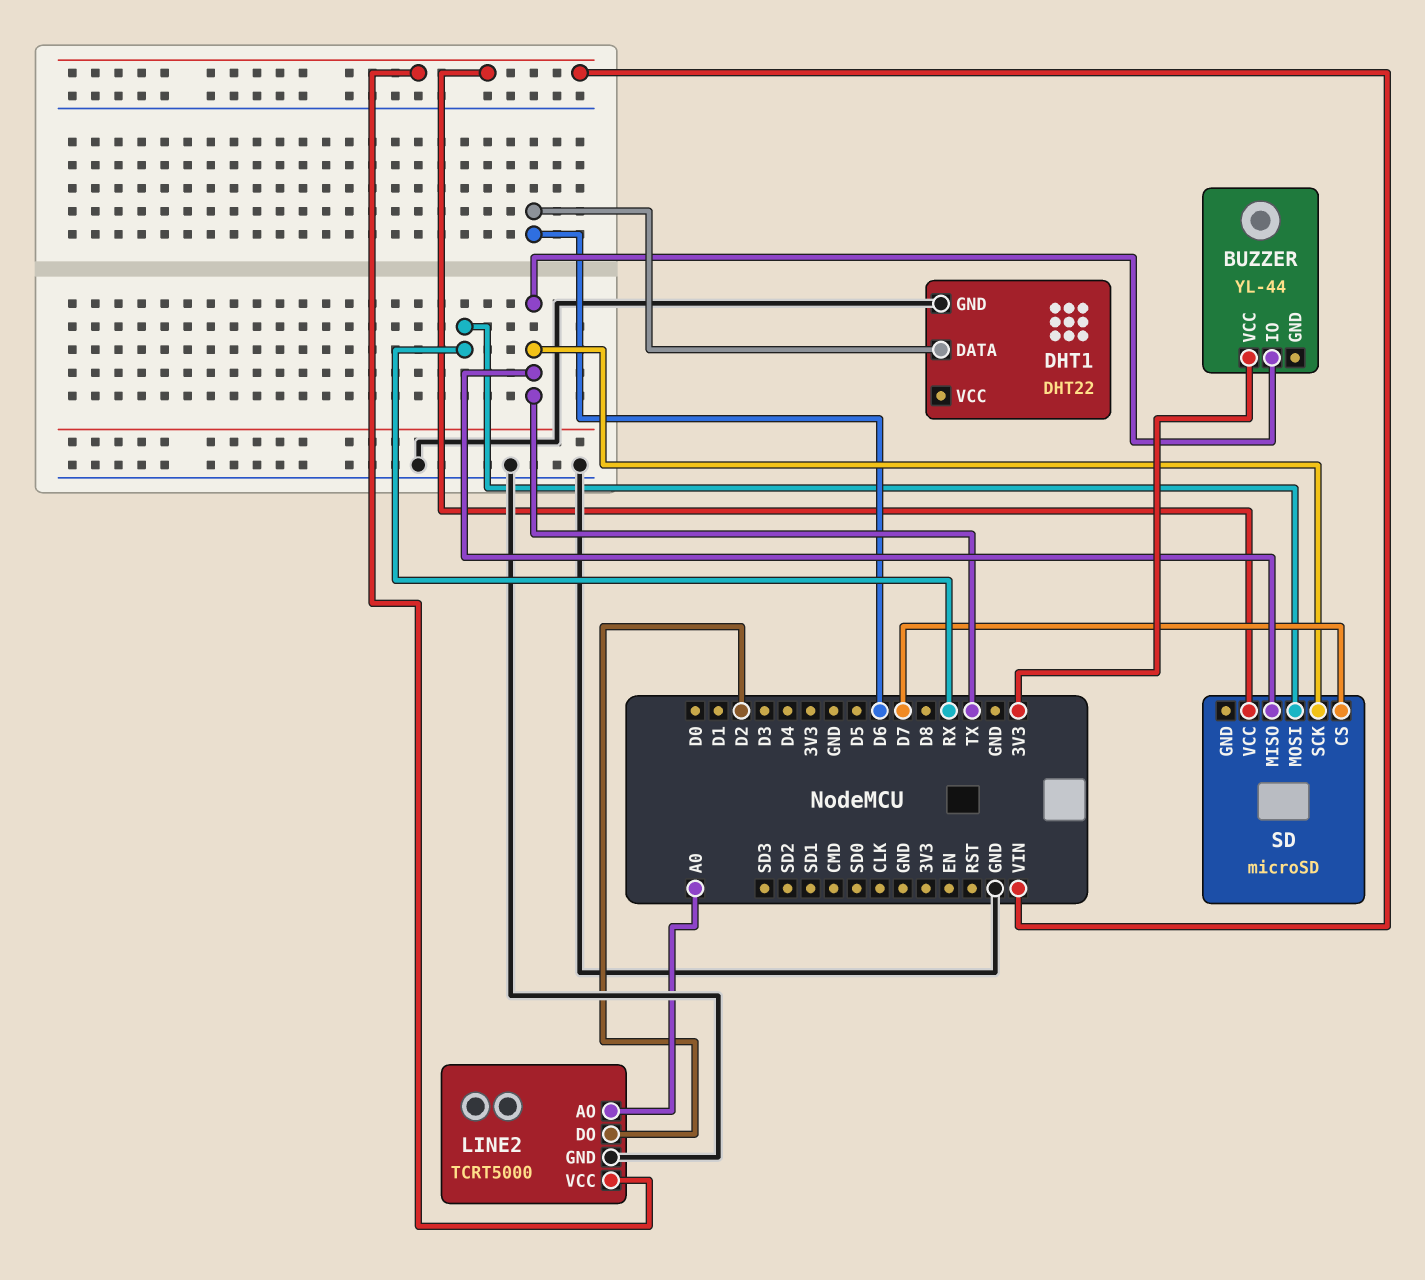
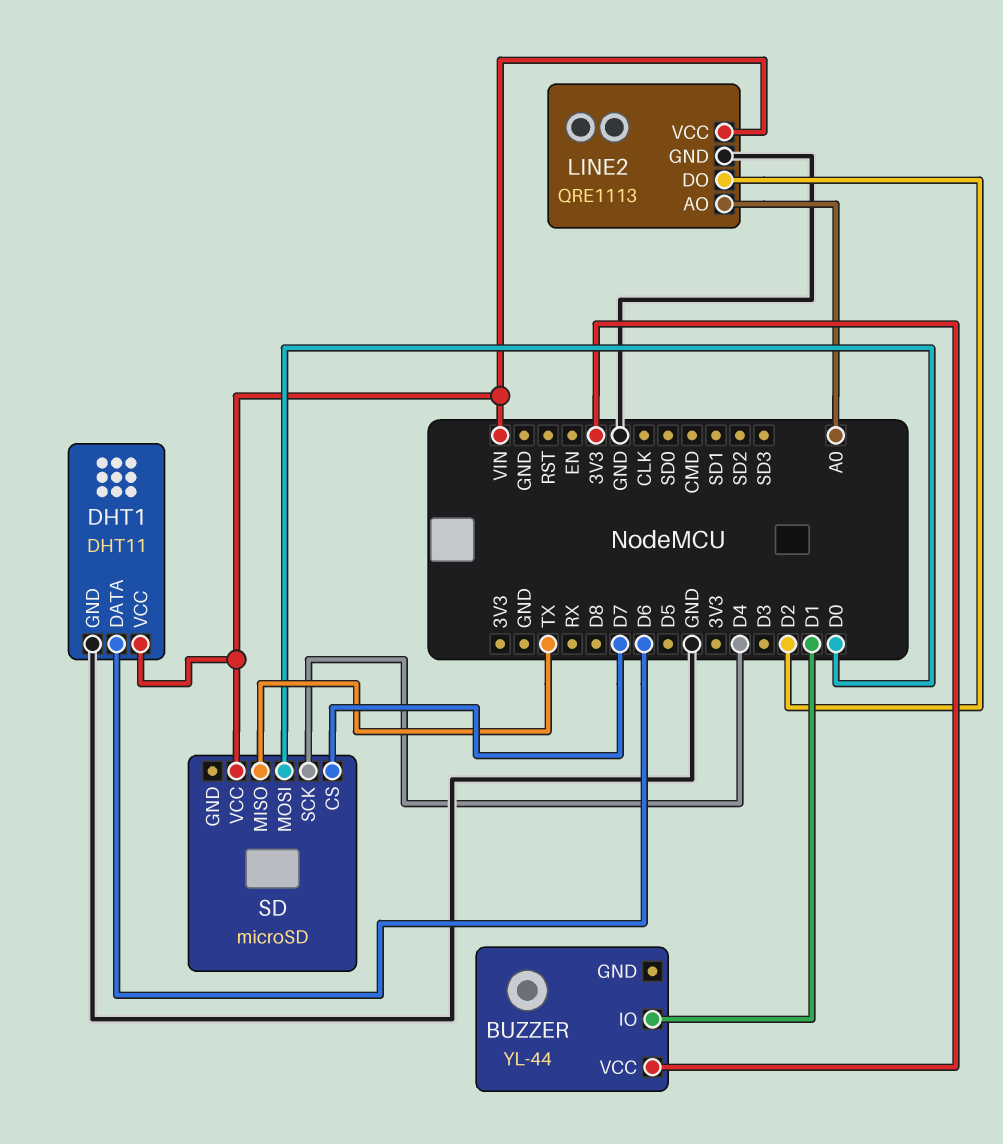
BUZZER pin IO: TX -> D1
DHT1: DHT22 -> DHT11
DHT1 pin VCC: none -> VIN
LINE2: TCRT5000 -> QRE1113
SD pin MOSI: RX -> D0
SD pin SCK: TX -> D4

